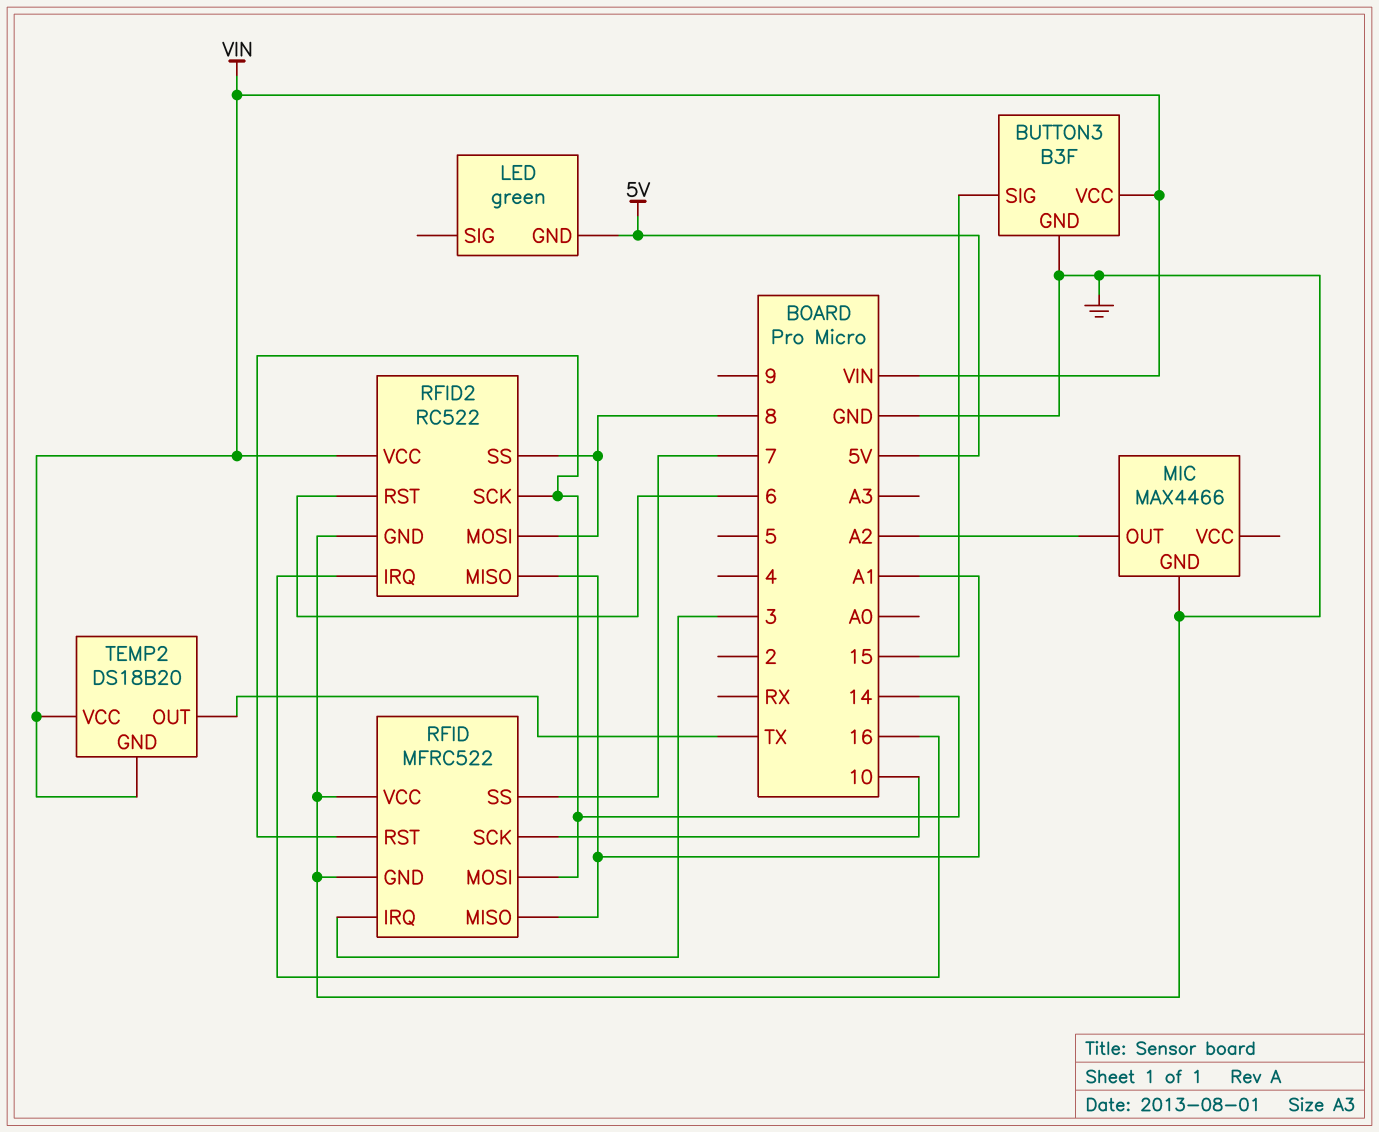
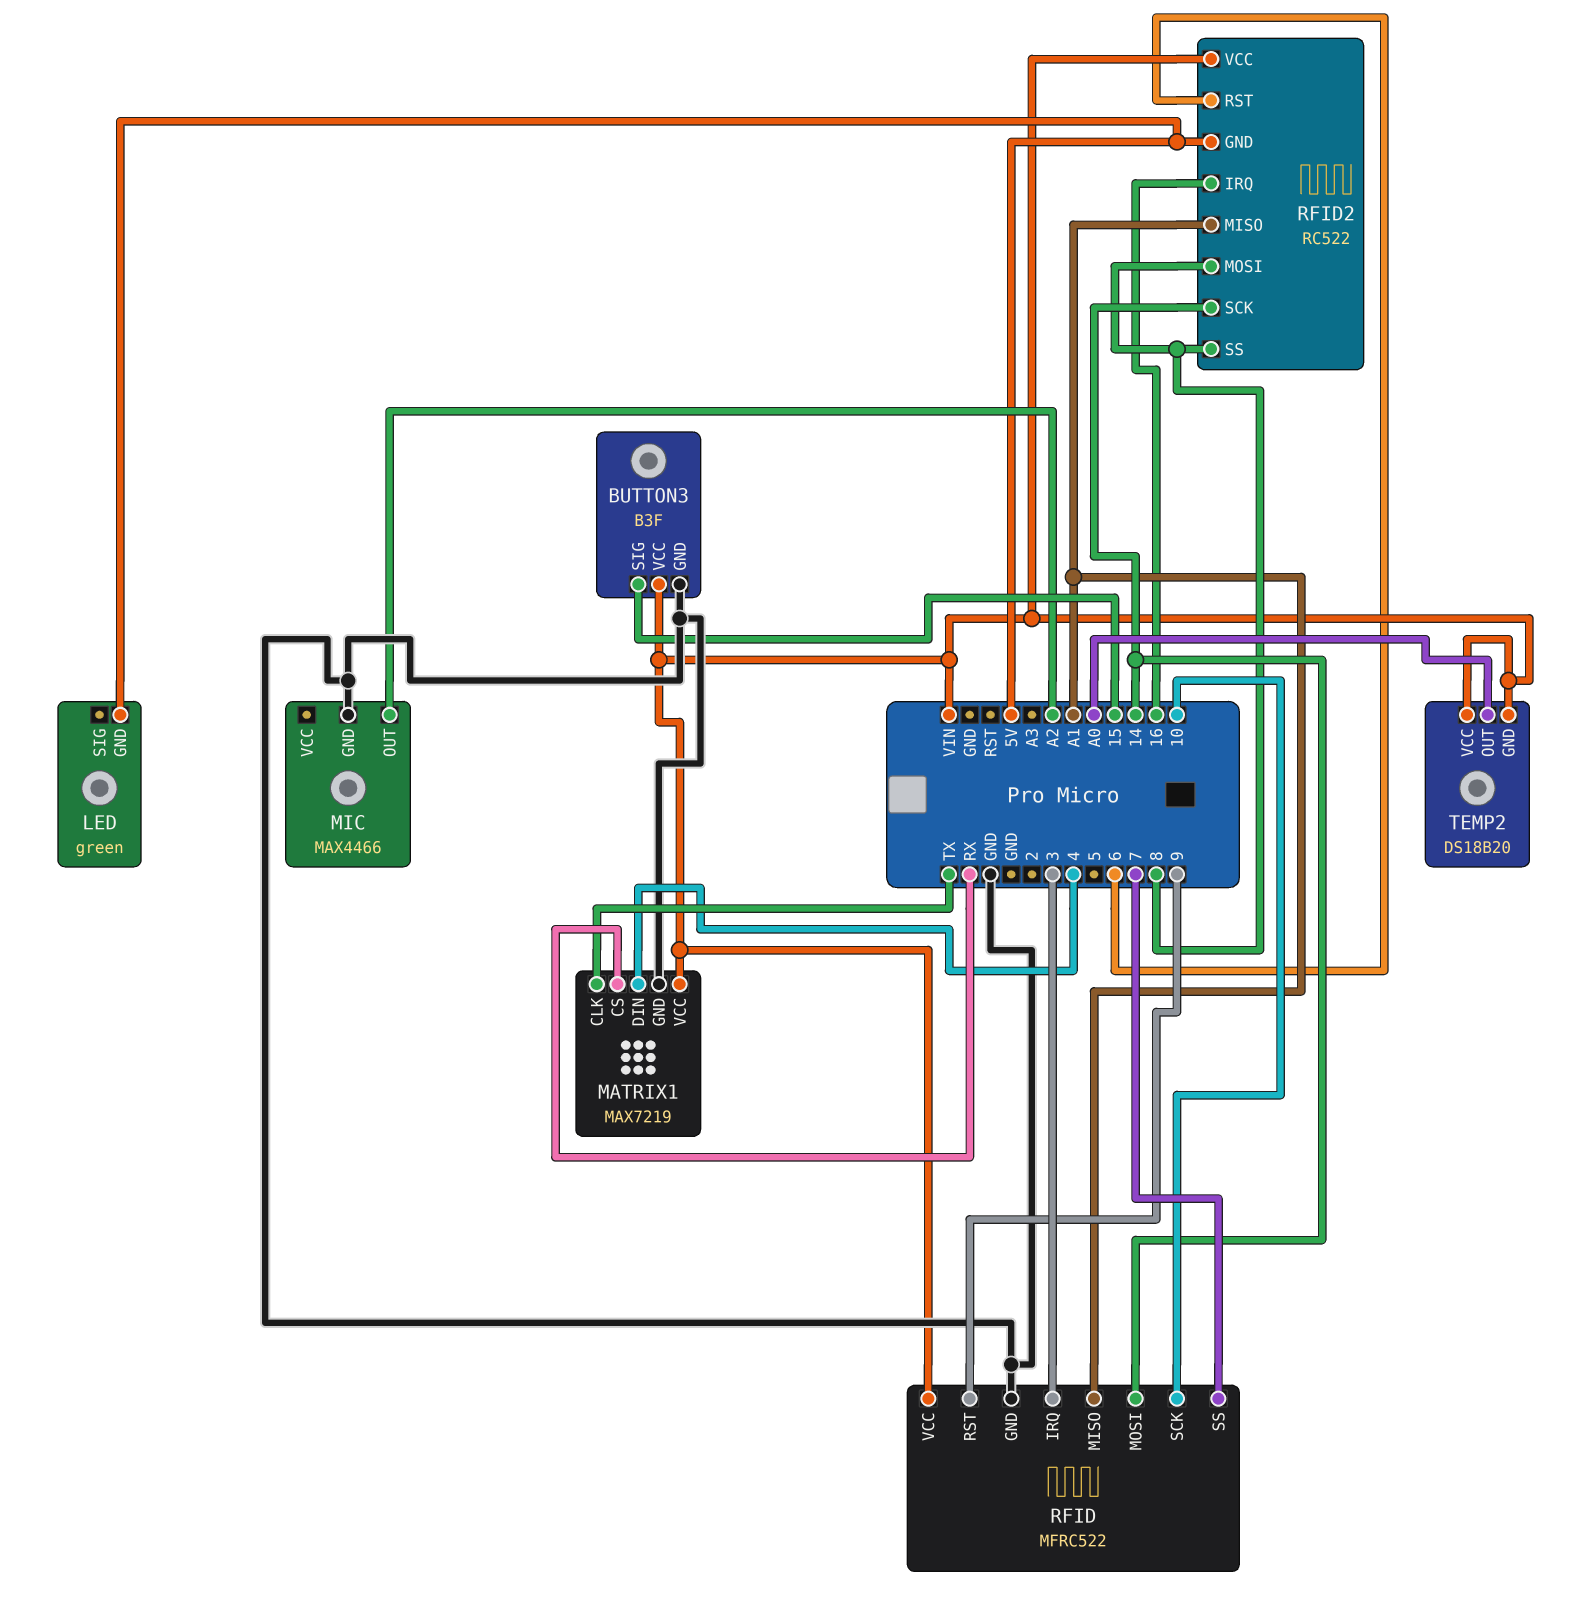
MATRIX1: none -> MAX7219
MATRIX1 pin CLK: none -> TX
MATRIX1 pin CS: none -> RX
MATRIX1 pin DIN: none -> 4
MATRIX1 pin GND: none -> GND
MATRIX1 pin VCC: none -> VIN
RFID pin RST: 14 -> 9
RFID pin VCC: GND -> VIN
RFID2 pin GND: GND -> 5V
TEMP2 pin OUT: TX -> A0

